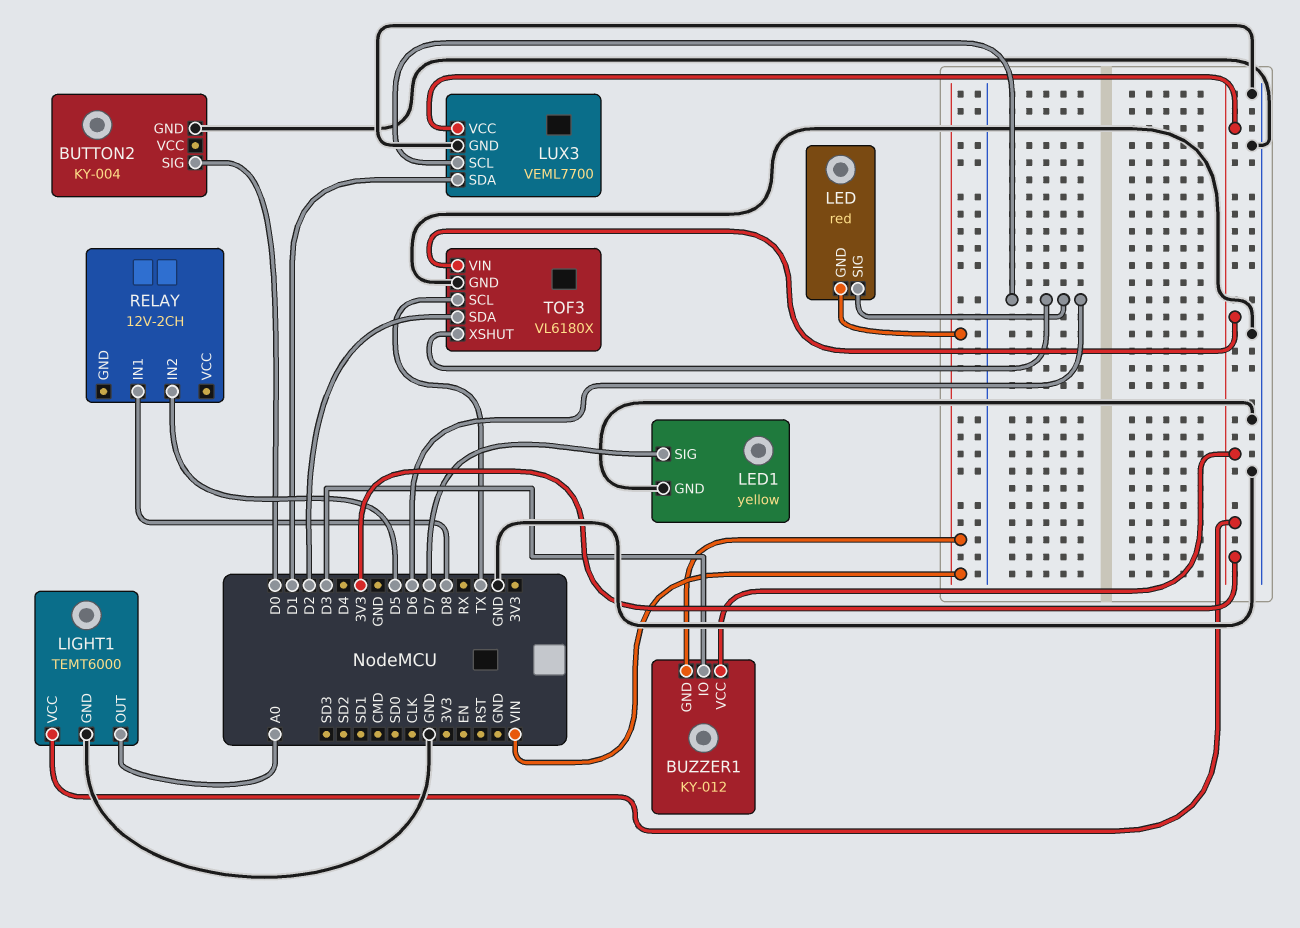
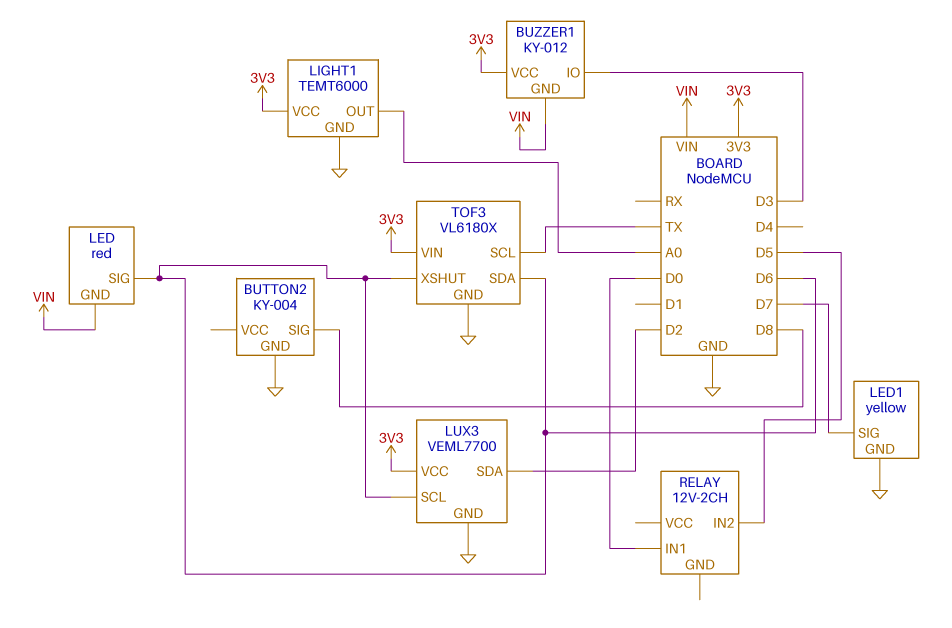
BUTTON2 pin SIG: D0 -> D8
LUX3 pin SDA: D1 -> D2
RELAY pin IN1: D8 -> D0
TOF3 pin SDA: D2 -> D6

